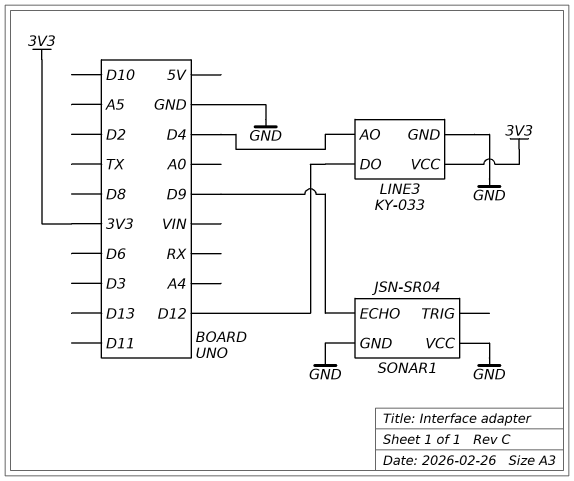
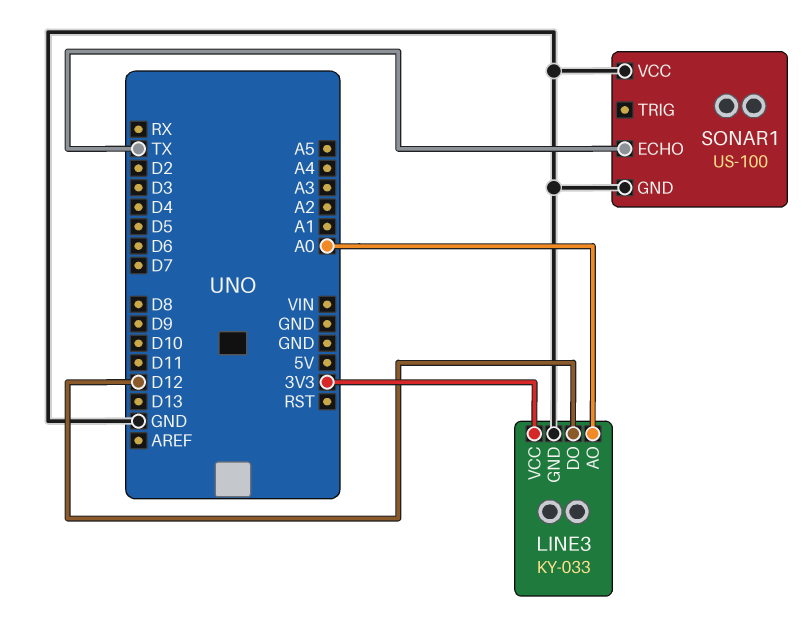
LINE3 pin AO: D4 -> A0
SONAR1: JSN-SR04 -> US-100
SONAR1 pin ECHO: D9 -> TX

